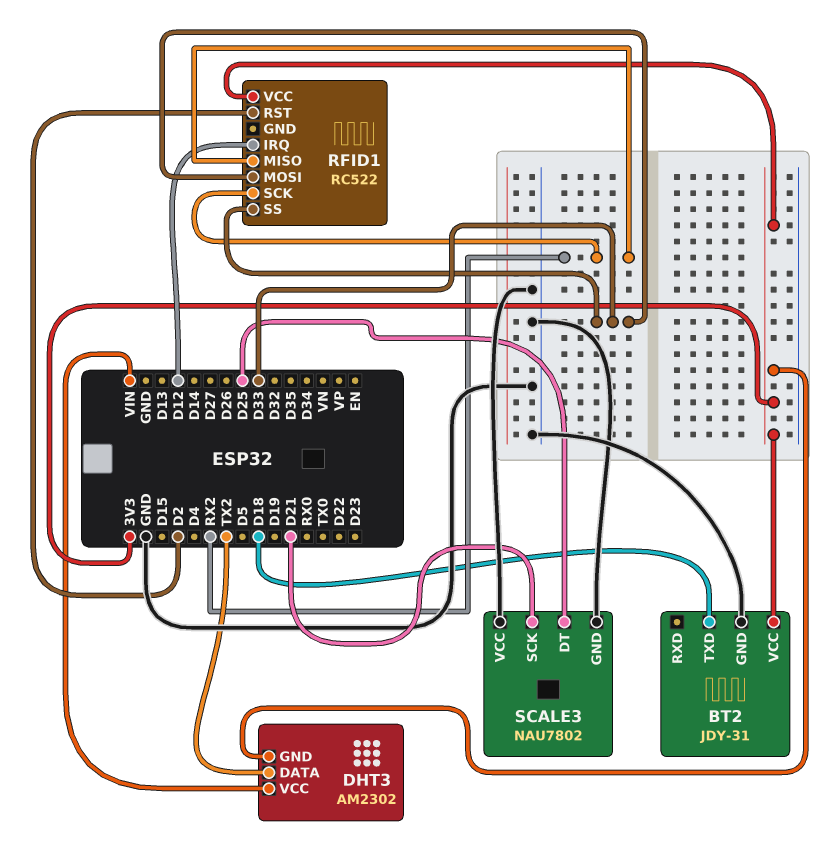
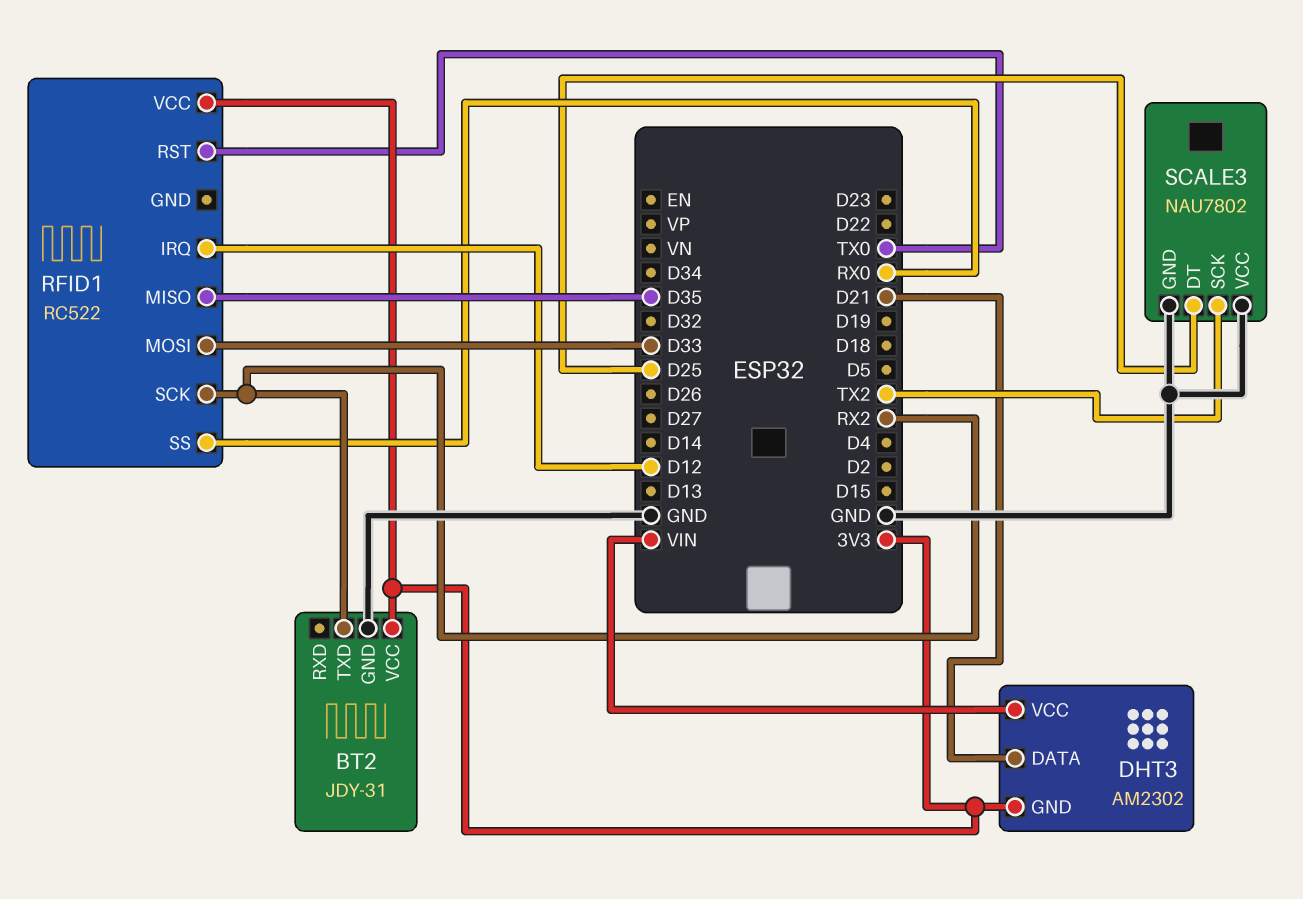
BT2 pin TXD: D18 -> RX2
DHT3 pin DATA: TX2 -> D21
RFID1 pin MISO: RX2 -> D35
RFID1 pin RST: D2 -> TX0
RFID1 pin SS: D33 -> RX0
SCALE3 pin SCK: D21 -> TX2

